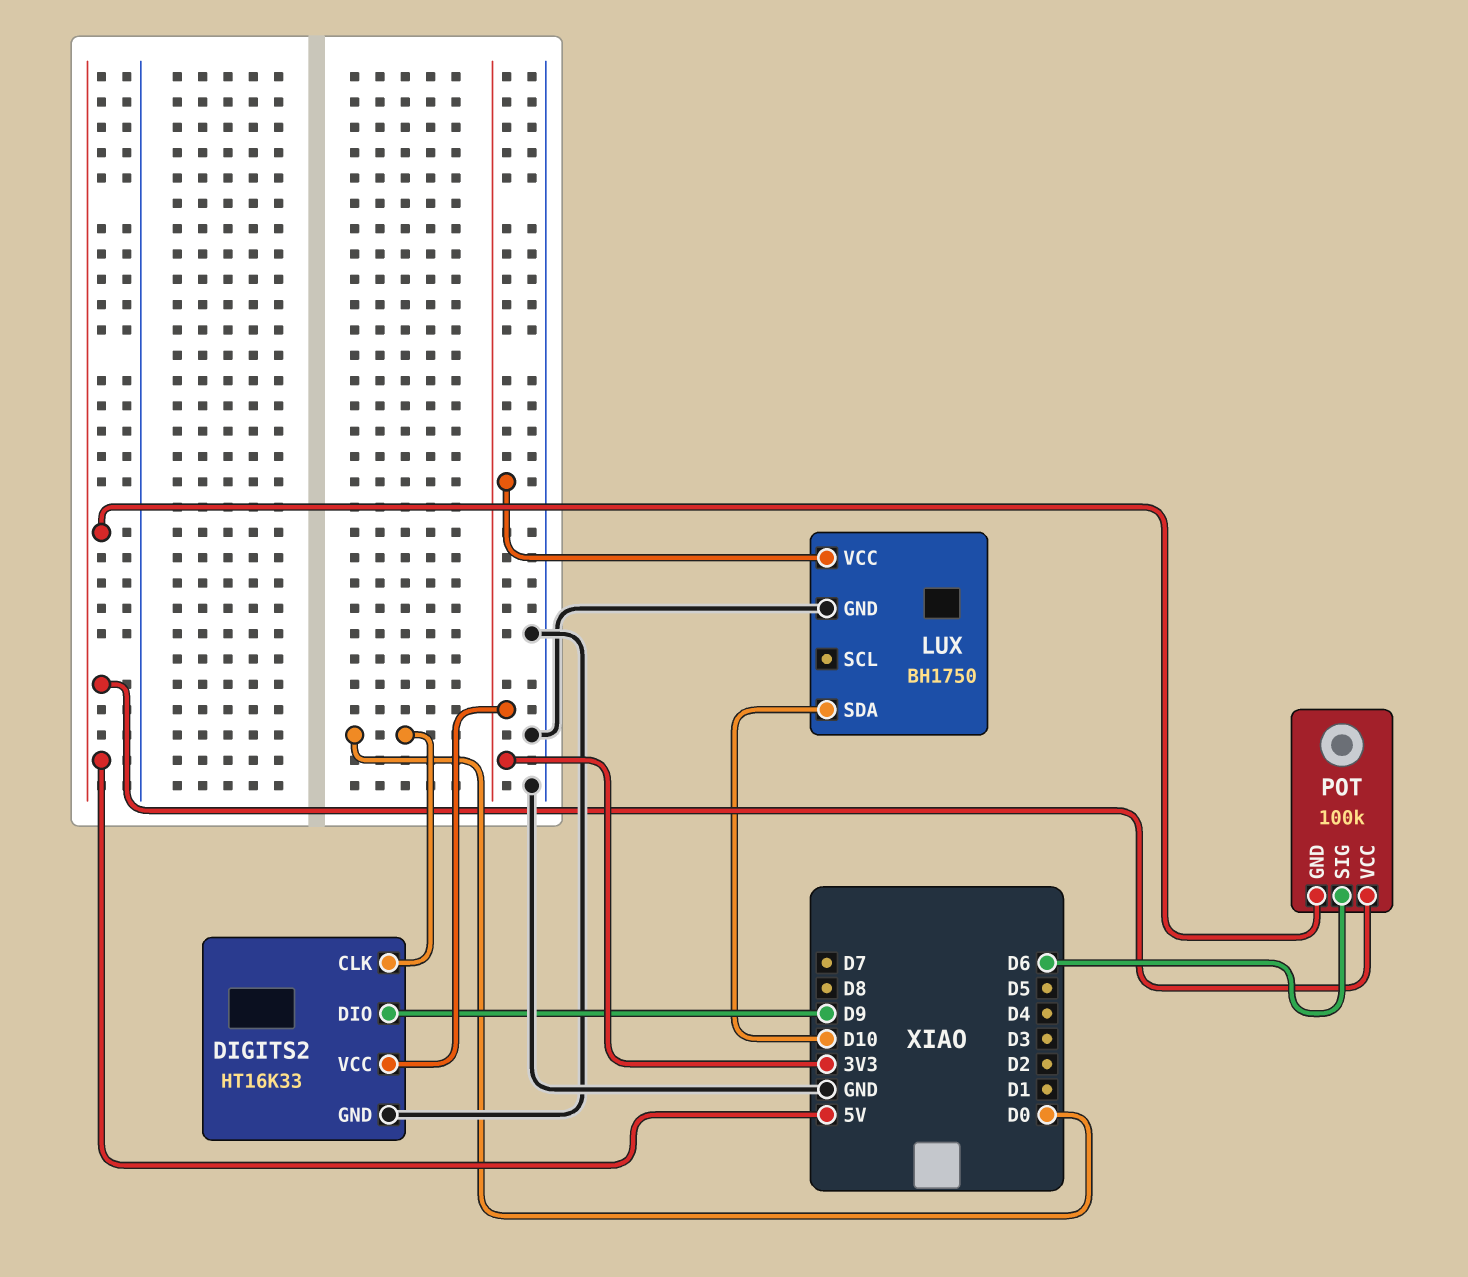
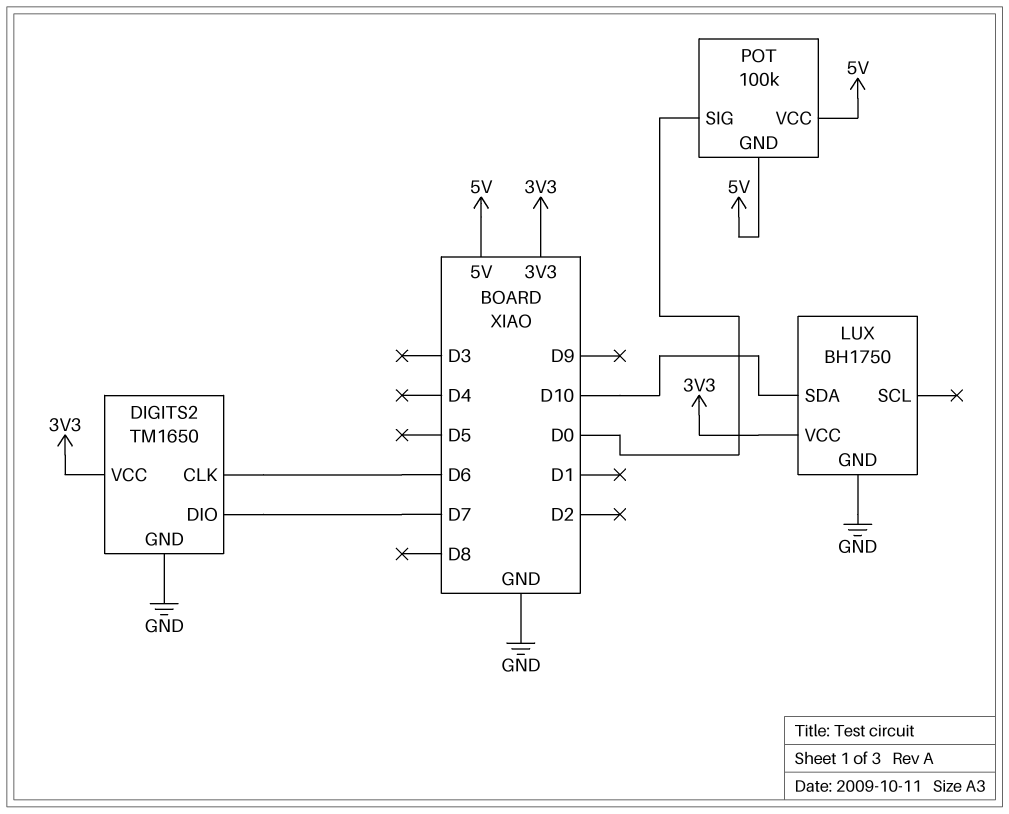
DIGITS2: HT16K33 -> TM1650
DIGITS2 pin CLK: D0 -> D6
DIGITS2 pin DIO: D9 -> D7
POT pin SIG: D6 -> D0

